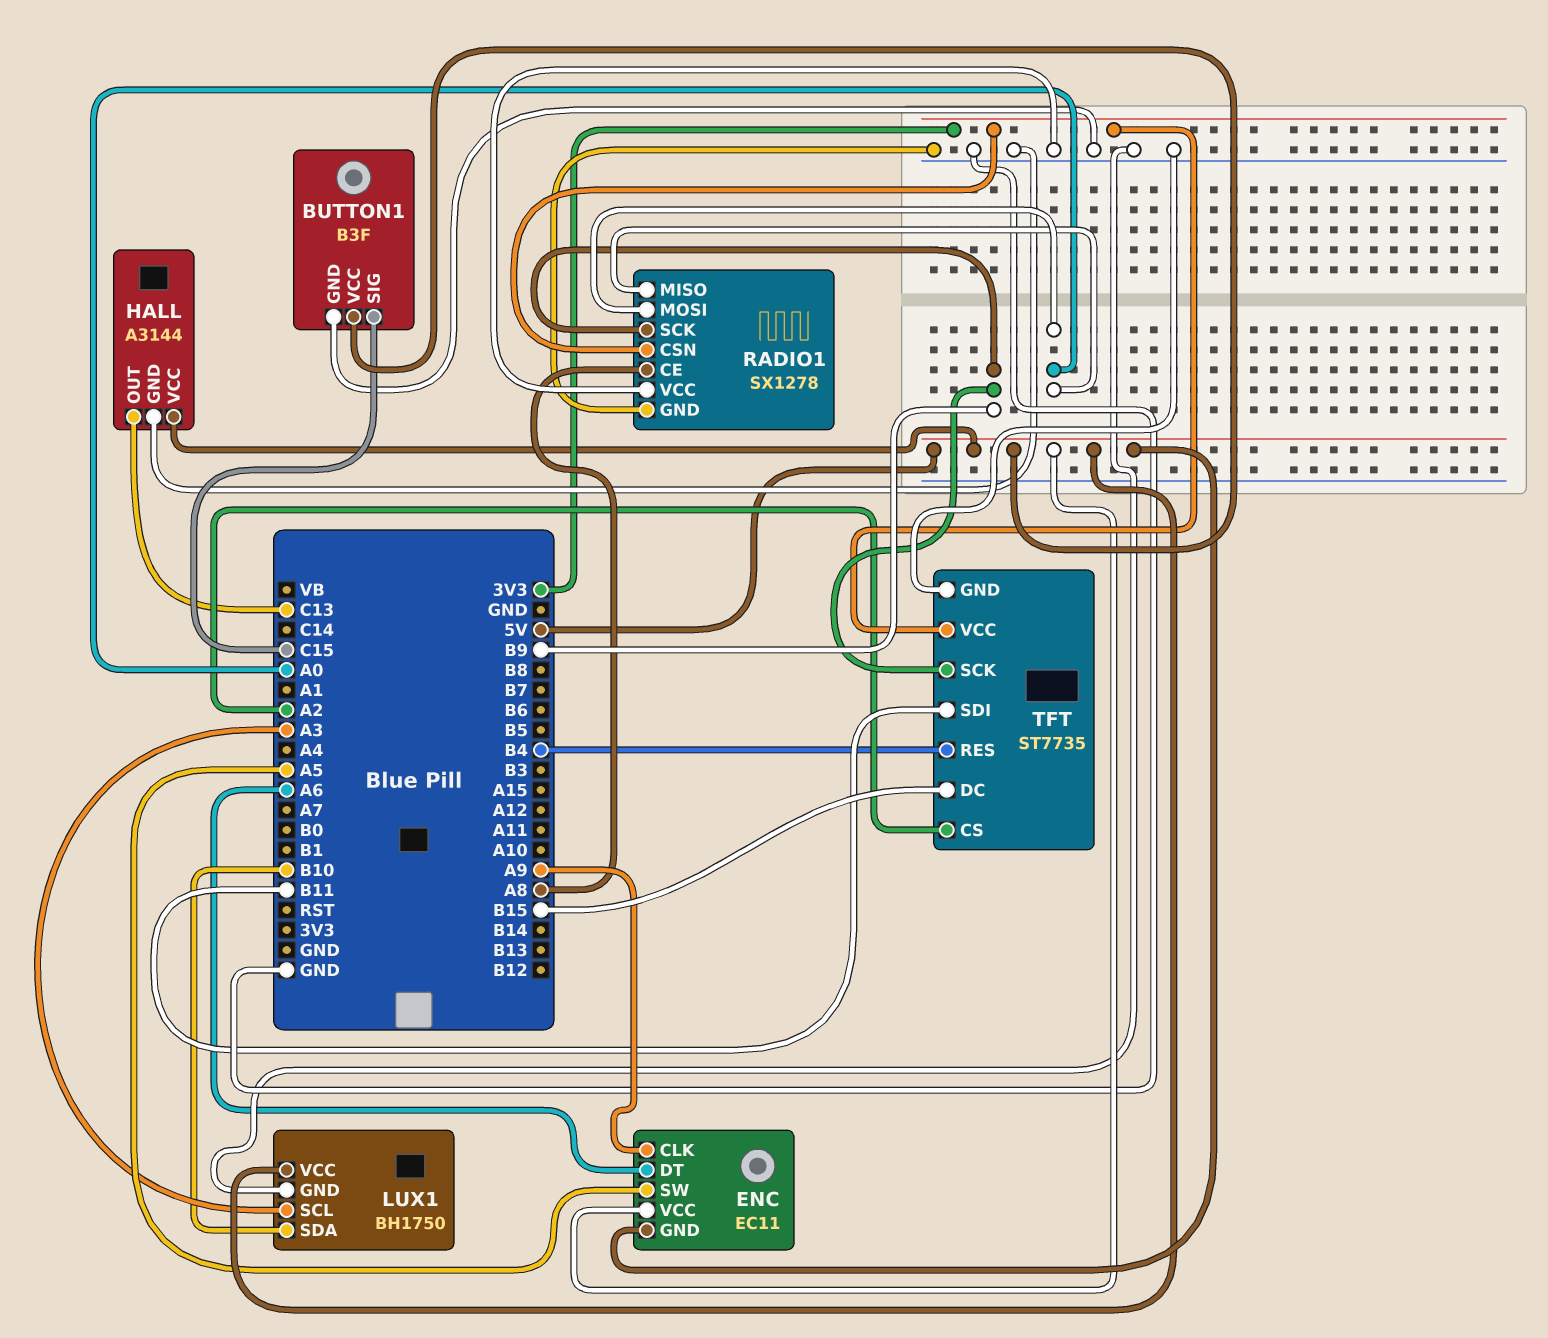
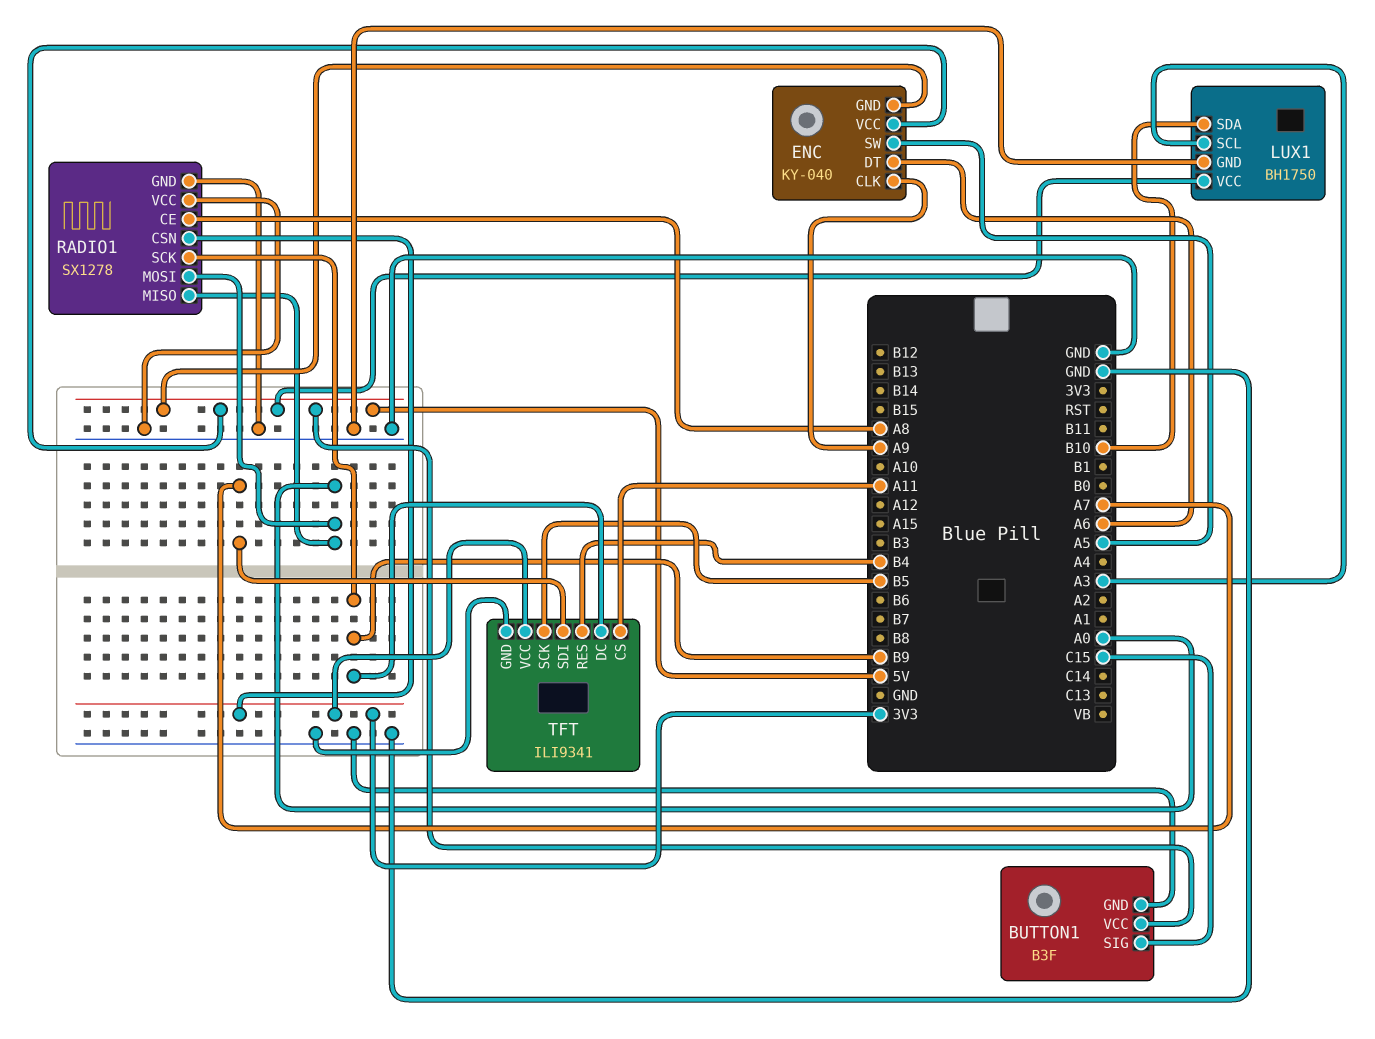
ENC: EC11 -> KY-040
HALL: A3144 -> none
HALL pin GND: GND -> none
HALL pin OUT: C13 -> none
HALL pin VCC: 5V -> none
TFT: ST7735 -> ILI9341
TFT pin CS: A2 -> A11
TFT pin DC: B15 -> B9
TFT pin SCK: B9 -> B5
TFT pin SDI: B11 -> A7

